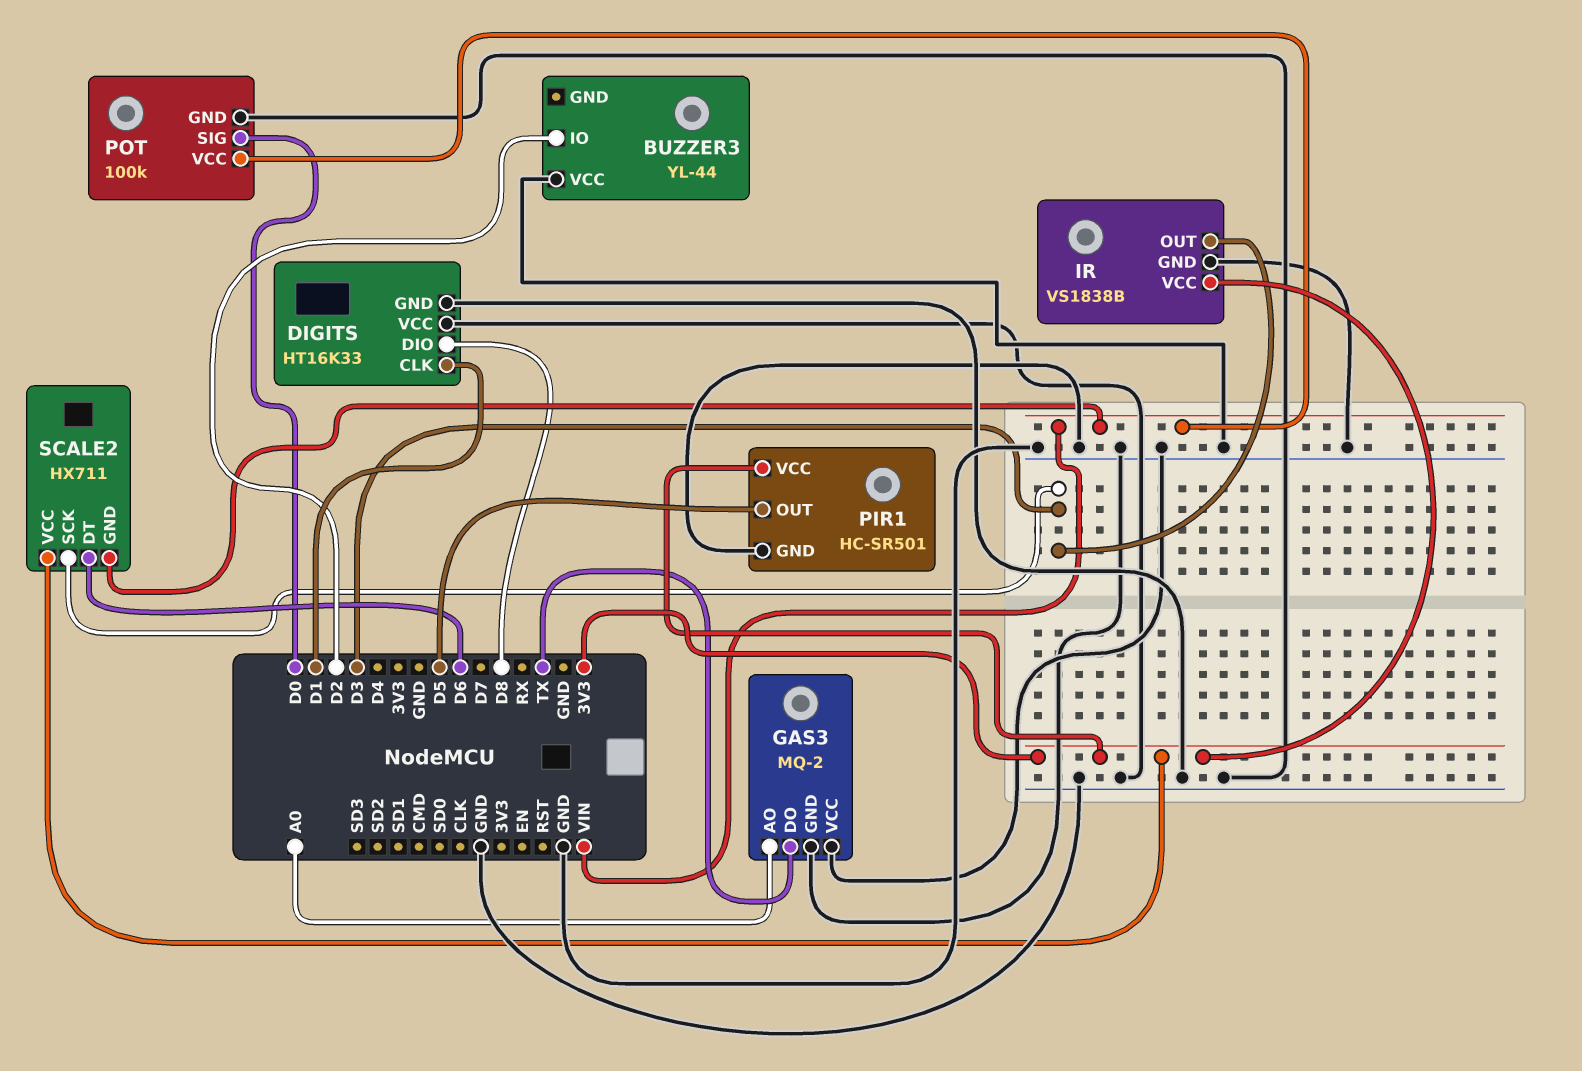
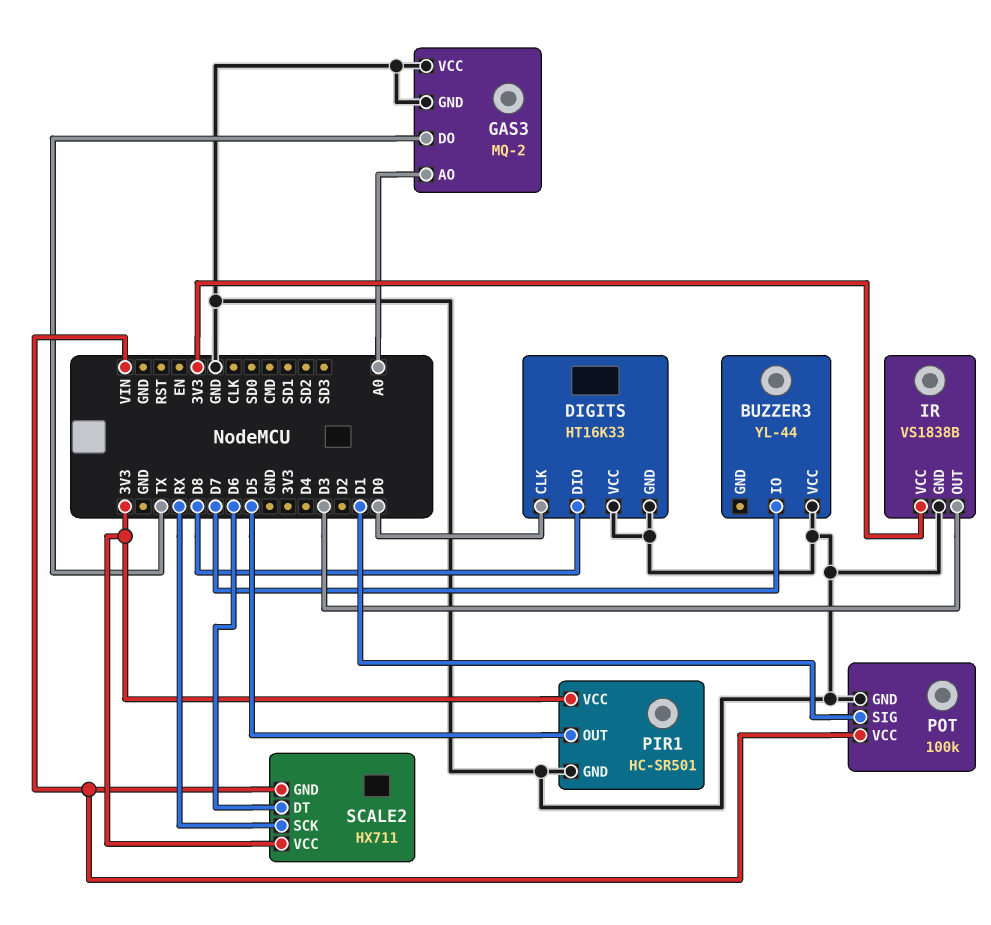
BUZZER3 pin IO: D2 -> D7
DIGITS pin CLK: D1 -> D0
POT pin SIG: D0 -> D1
SCALE2 pin SCK: D3 -> RX

